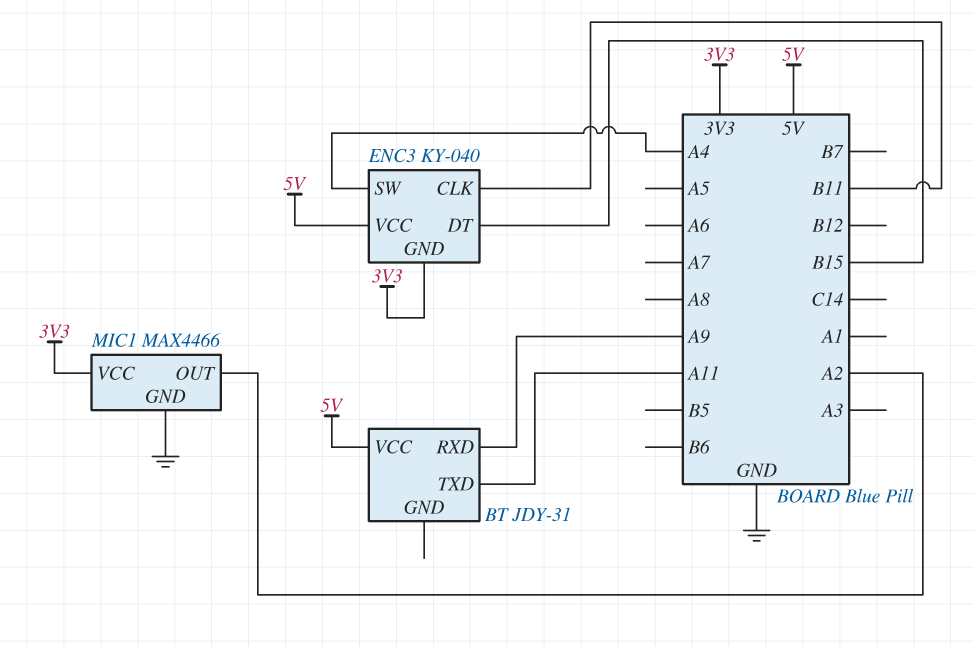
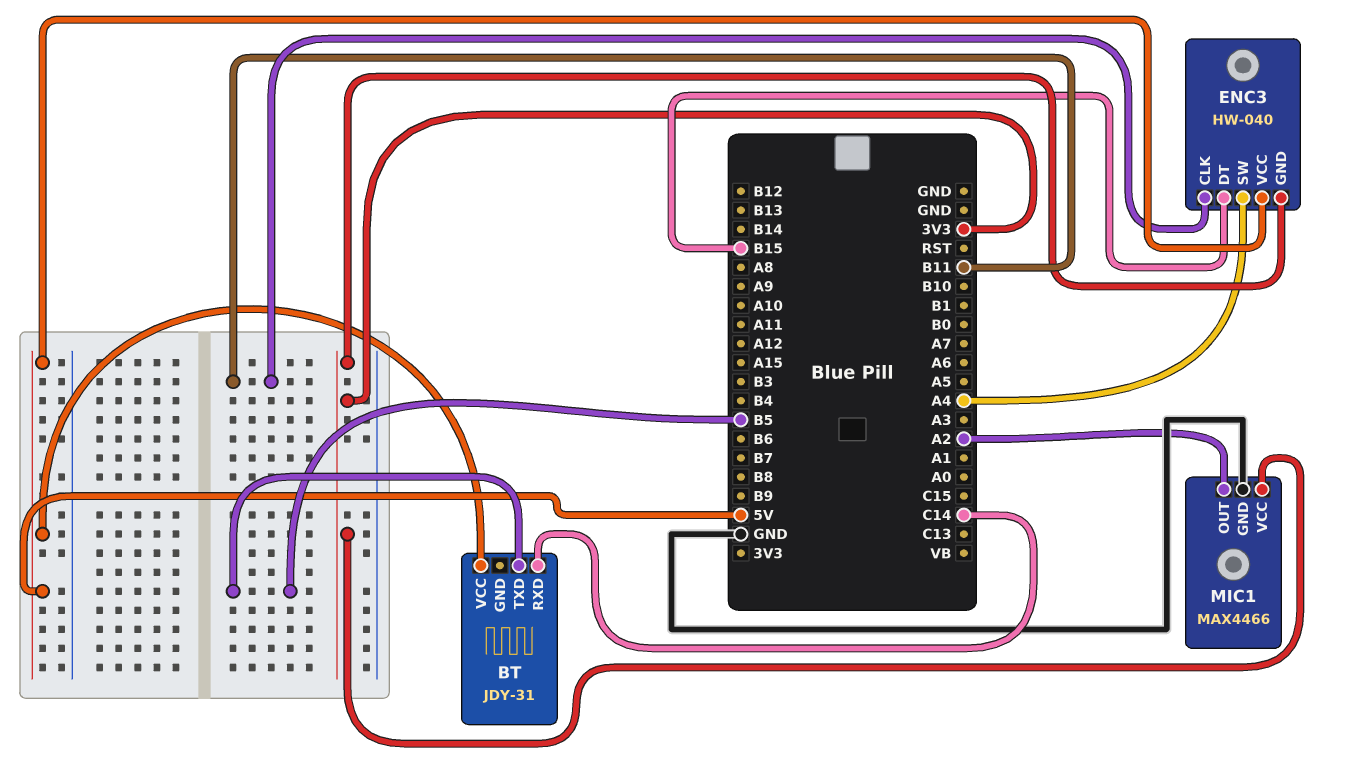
BT pin RXD: A9 -> C14
BT pin TXD: A11 -> B5
ENC3: KY-040 -> HW-040

